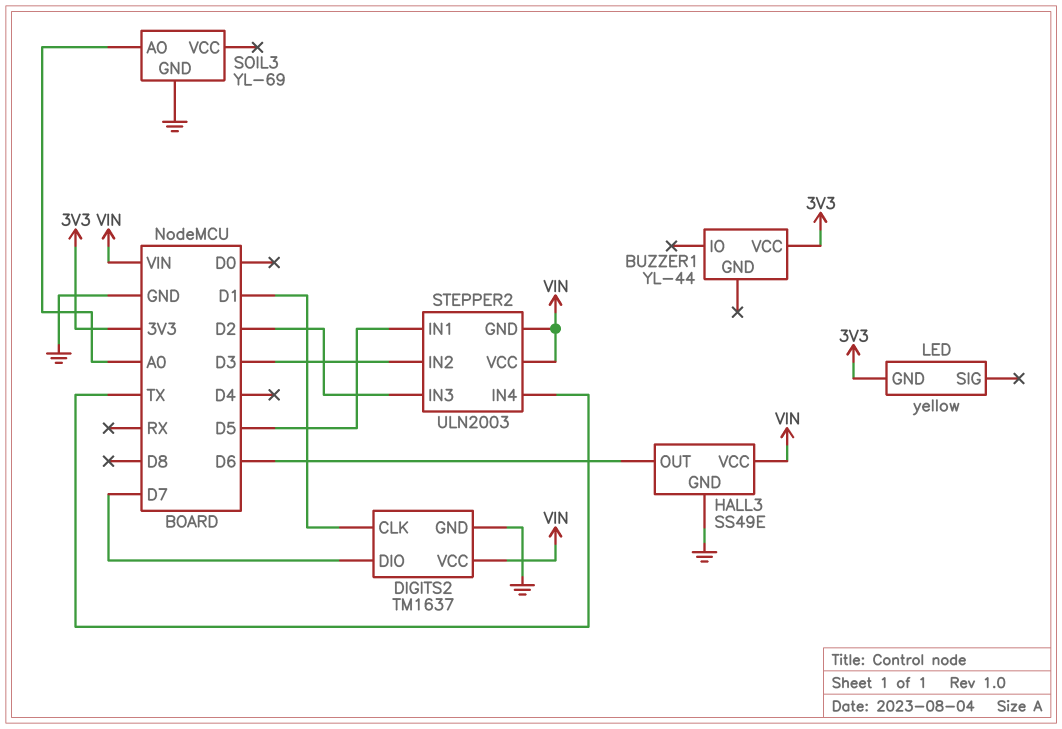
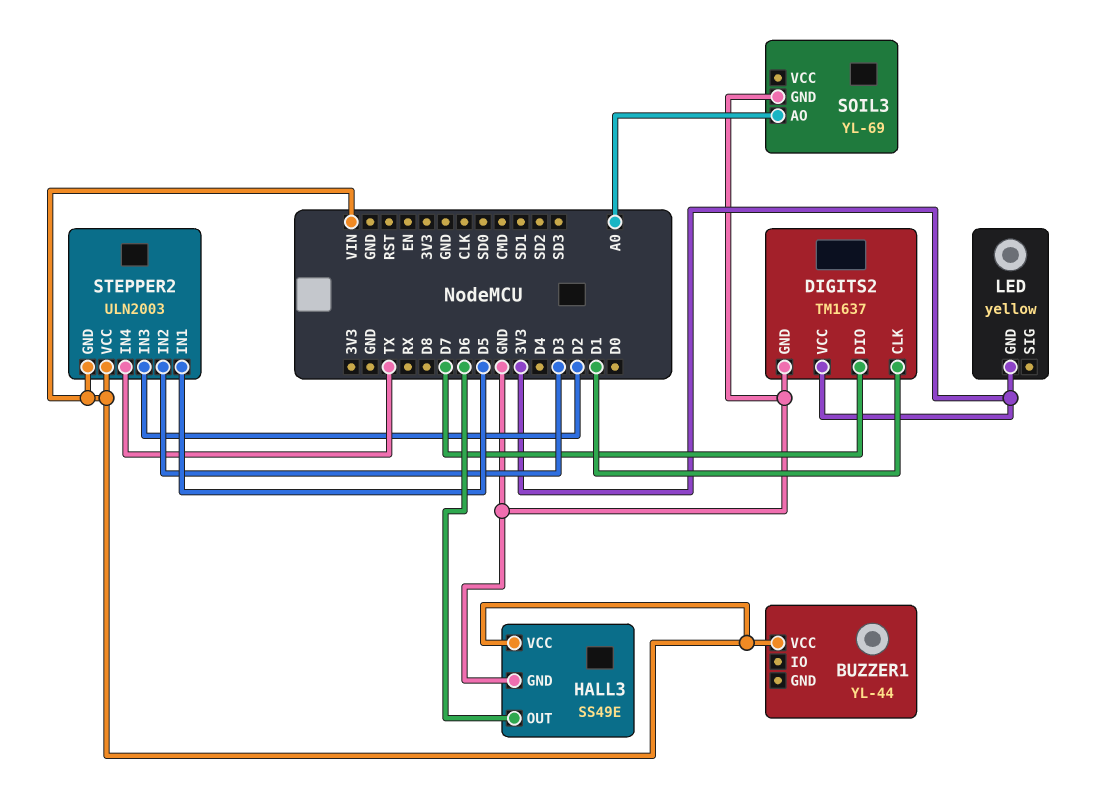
BUZZER1 pin VCC: 3V3 -> VIN
DIGITS2 pin VCC: VIN -> 3V3

